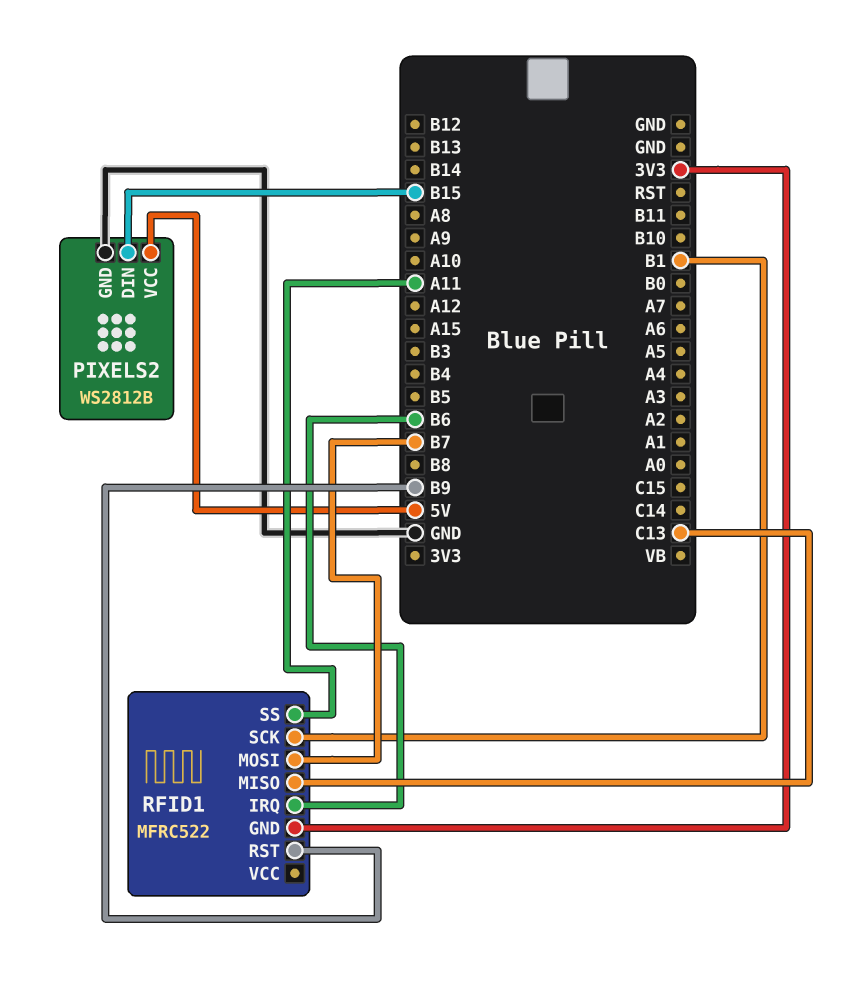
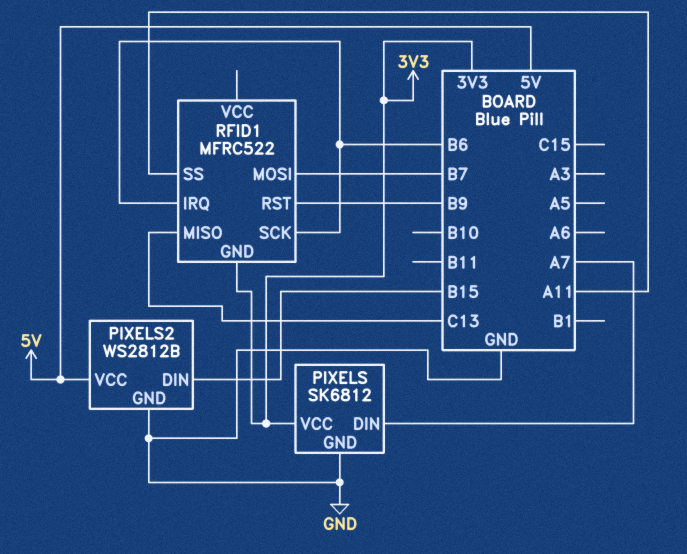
PIXELS: none -> SK6812
PIXELS pin DIN: none -> A7
PIXELS pin GND: none -> GND
PIXELS pin VCC: none -> 3V3
RFID1 pin SCK: B1 -> B6

